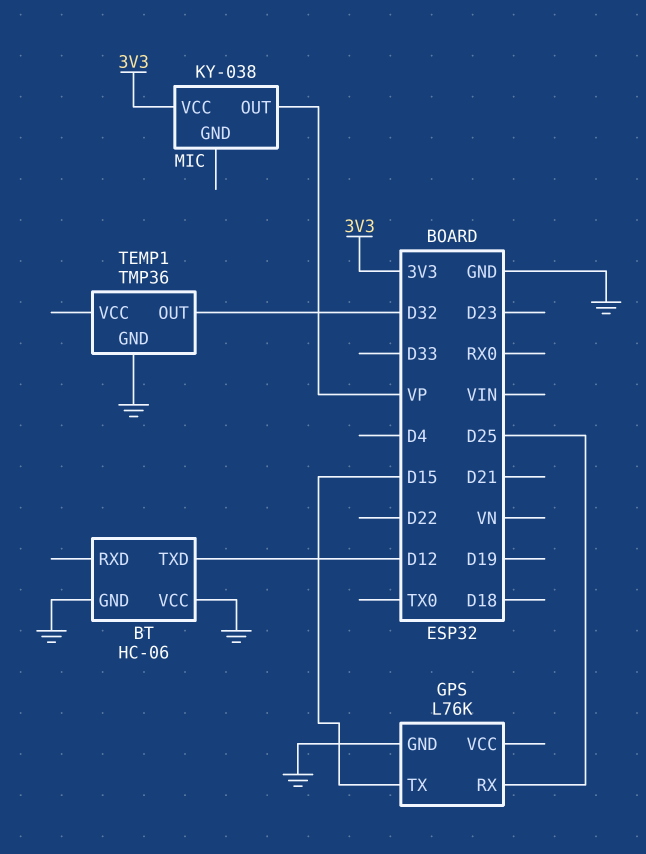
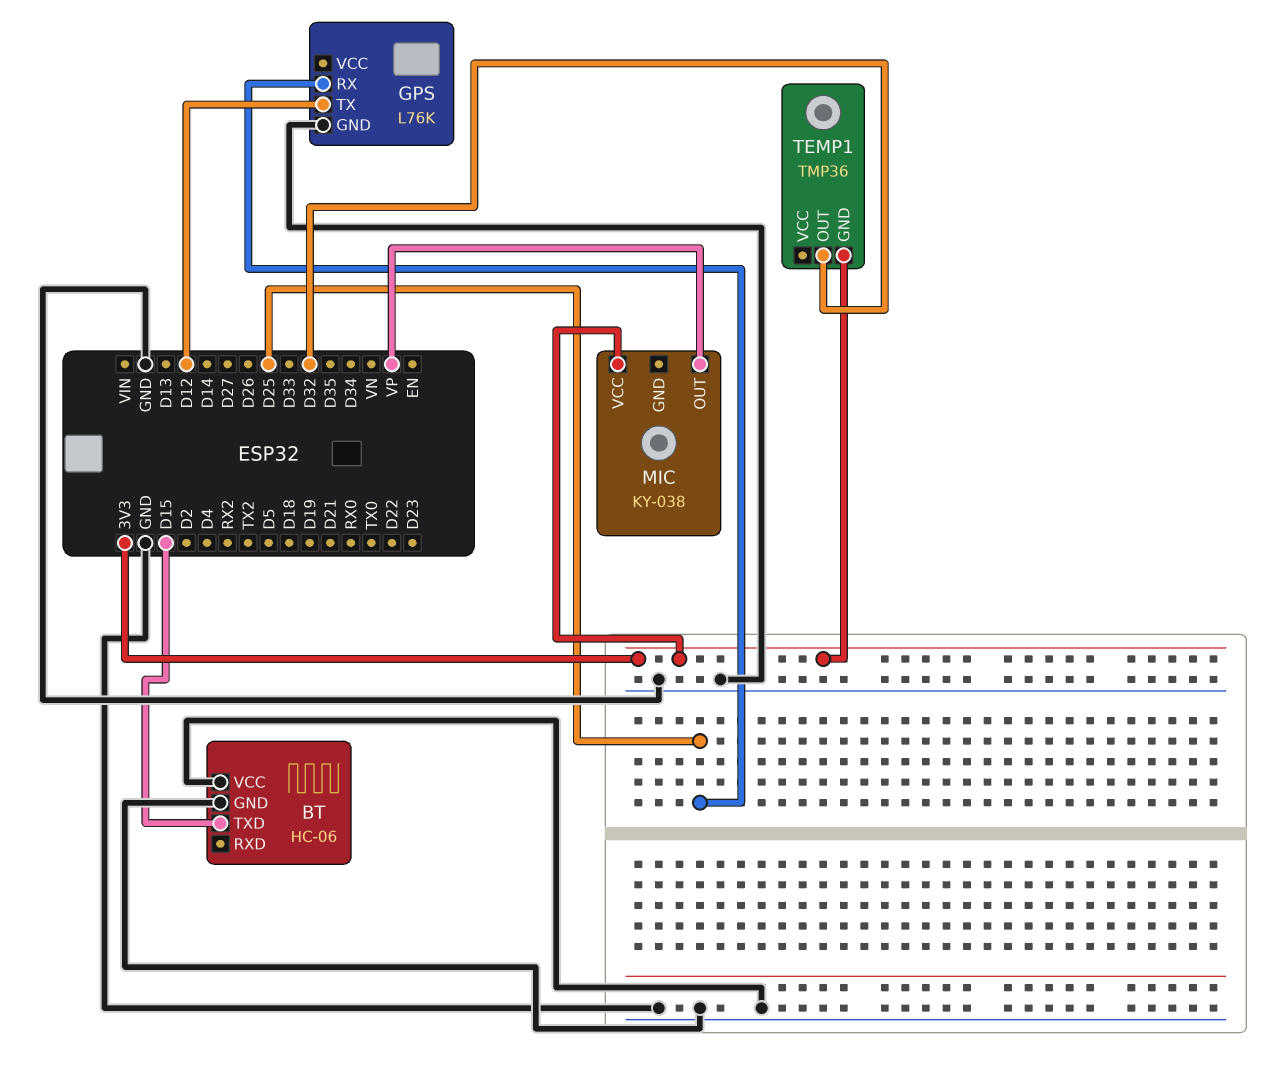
BT pin TXD: D12 -> D15
GPS pin TX: D15 -> D12
TEMP1 pin GND: GND -> 3V3

